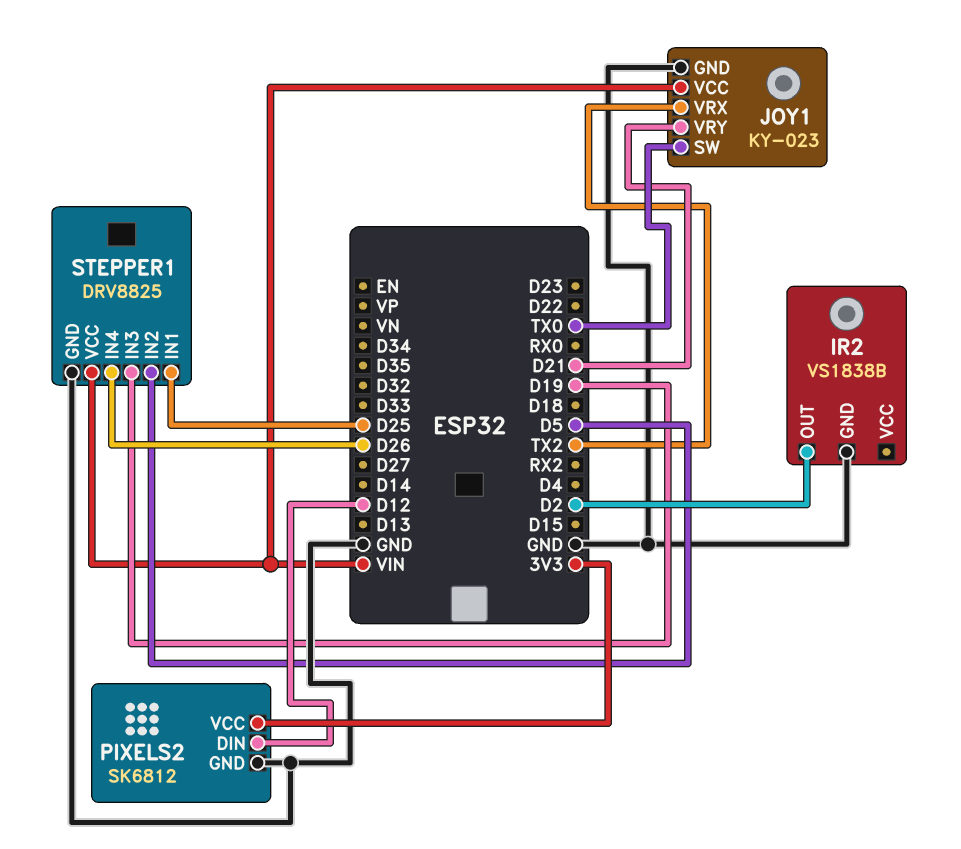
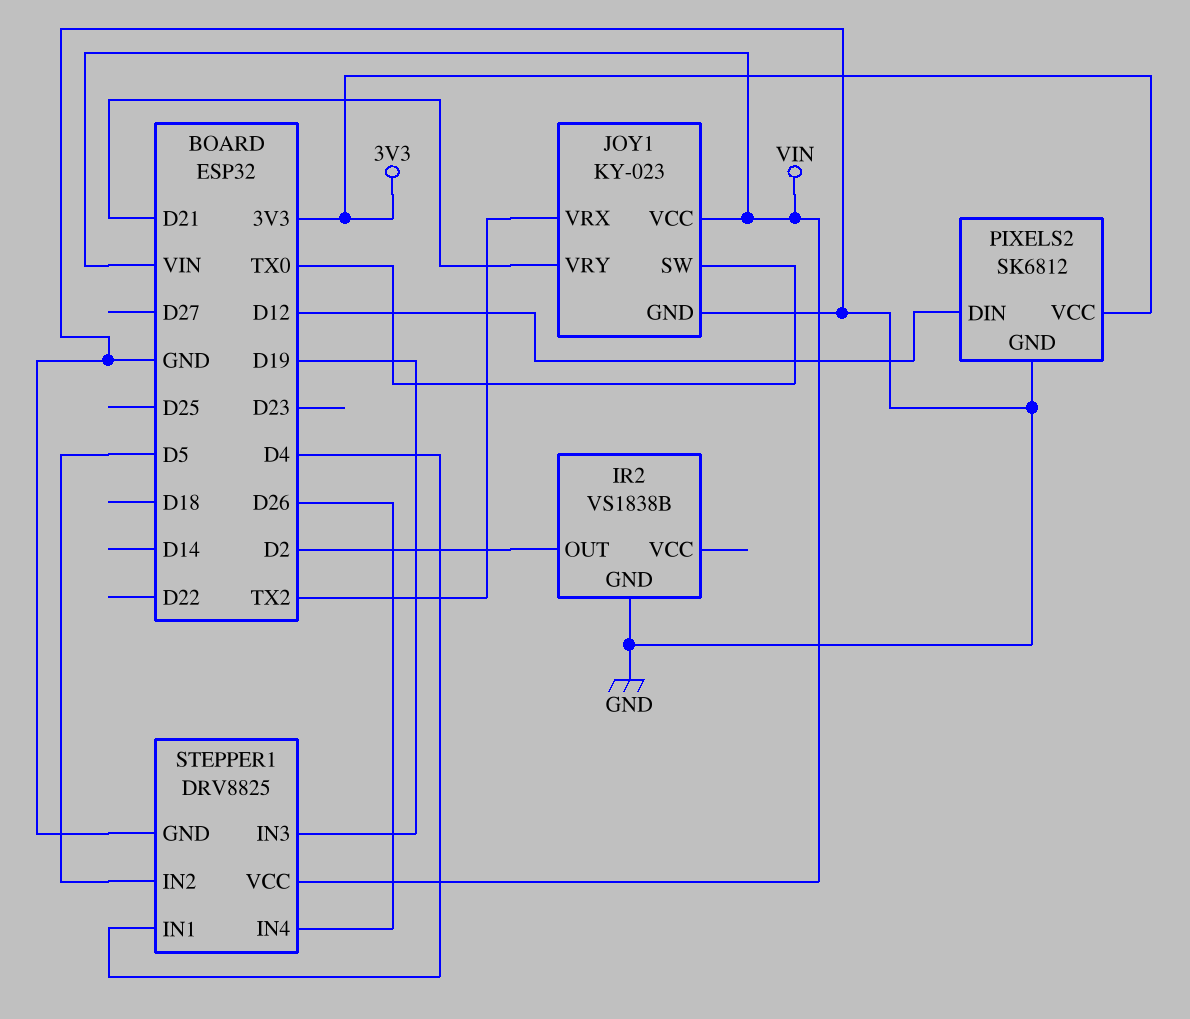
STEPPER1 pin IN1: D25 -> D4

